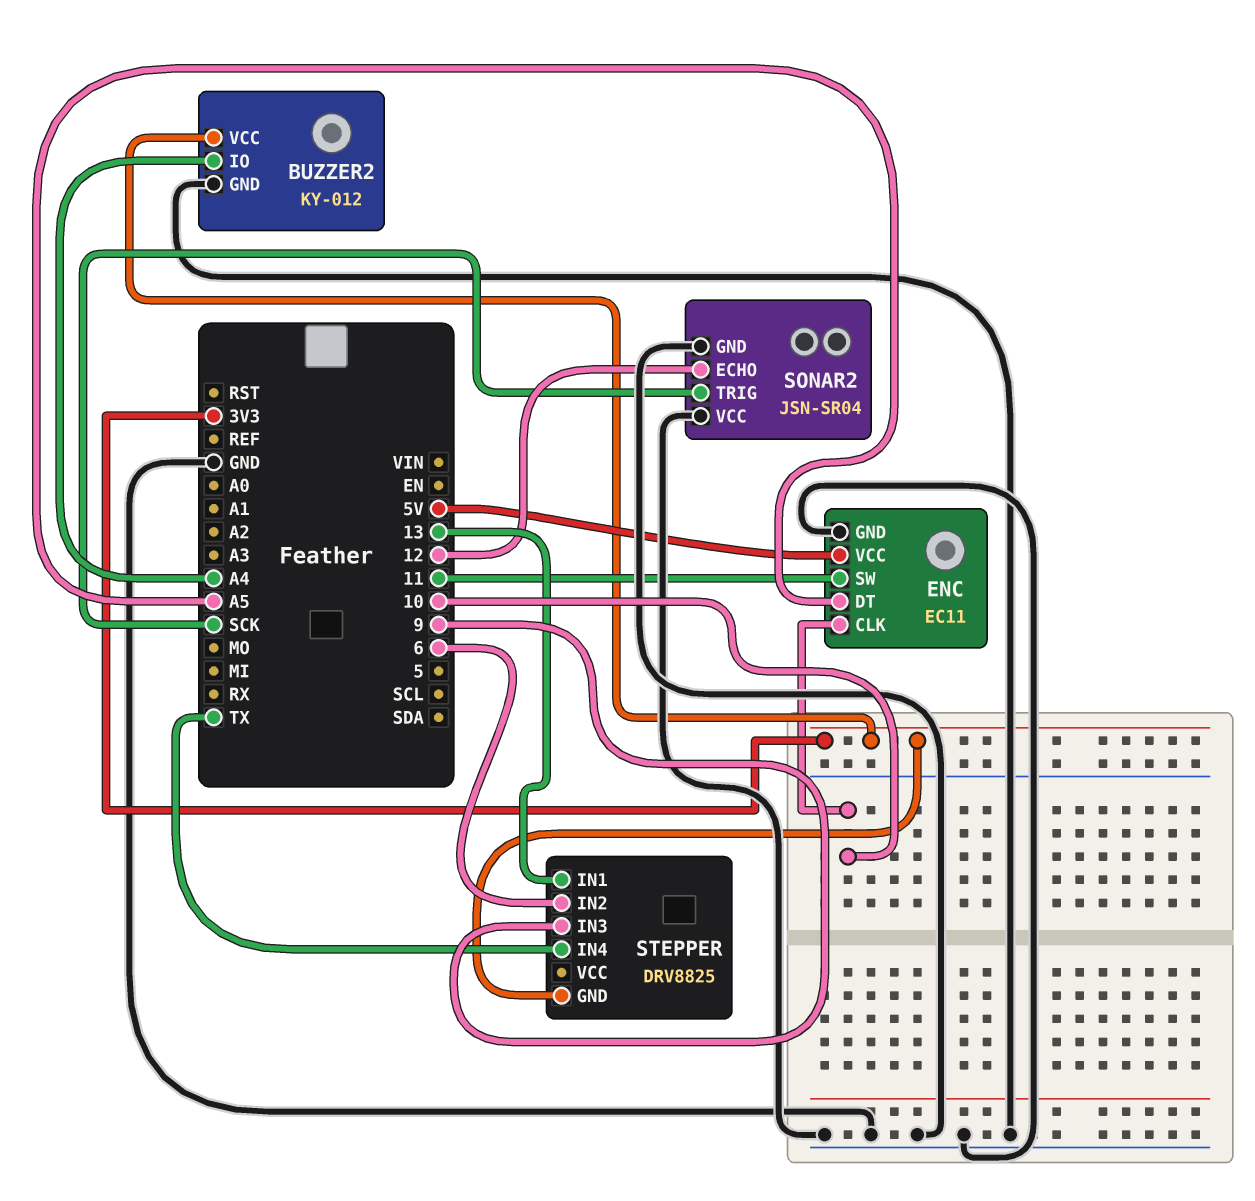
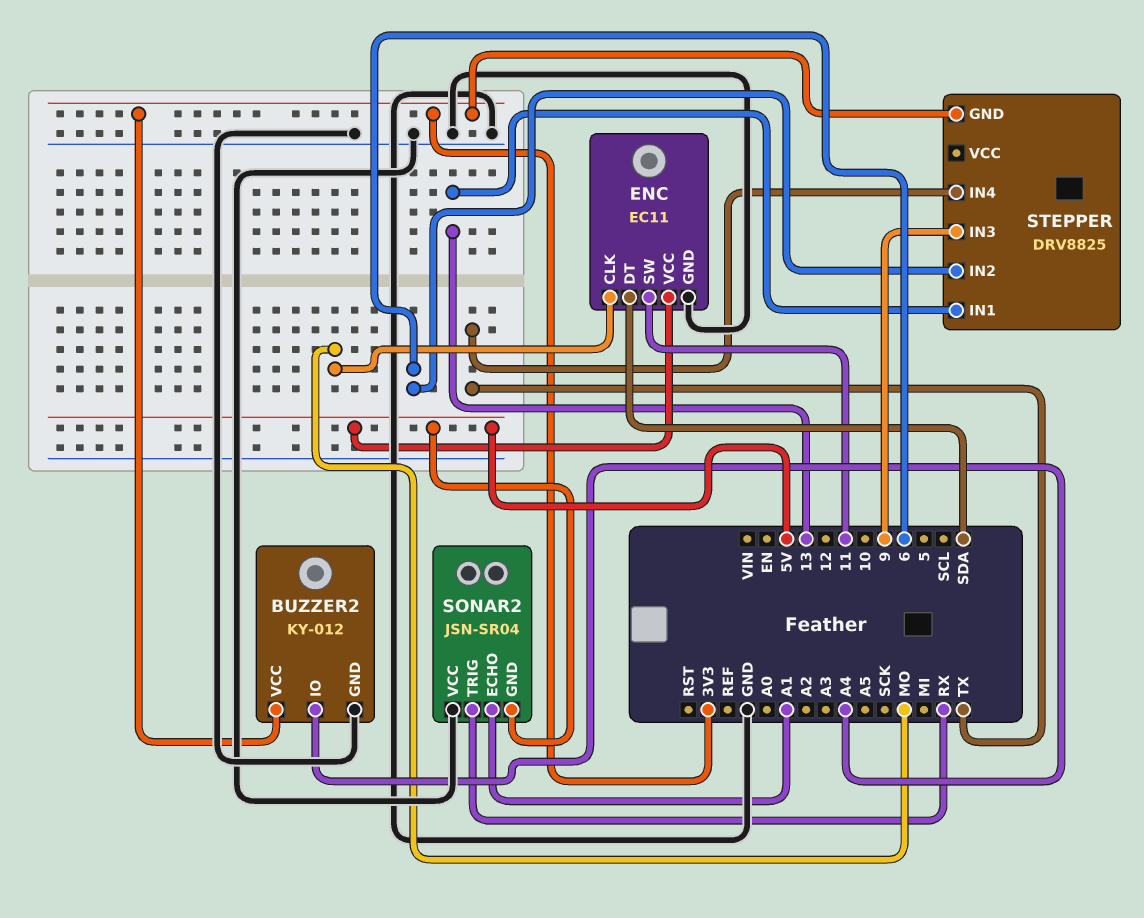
ENC pin CLK: 10 -> MO
ENC pin DT: A5 -> SDA
SONAR2 pin ECHO: 12 -> A1
SONAR2 pin GND: GND -> 5V
SONAR2 pin TRIG: SCK -> RX

